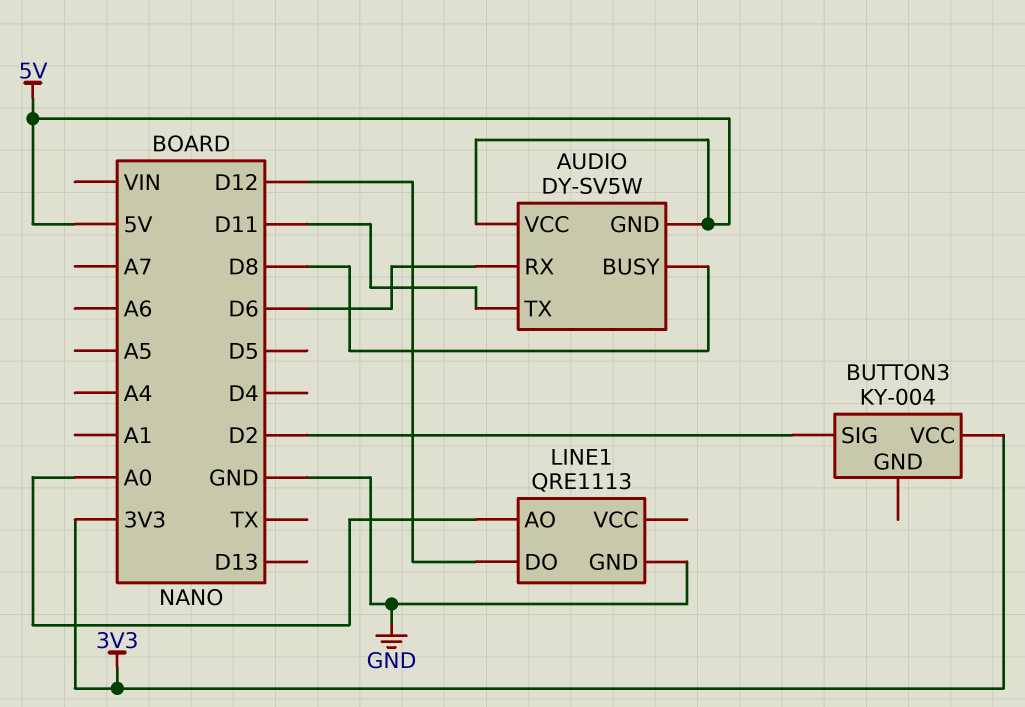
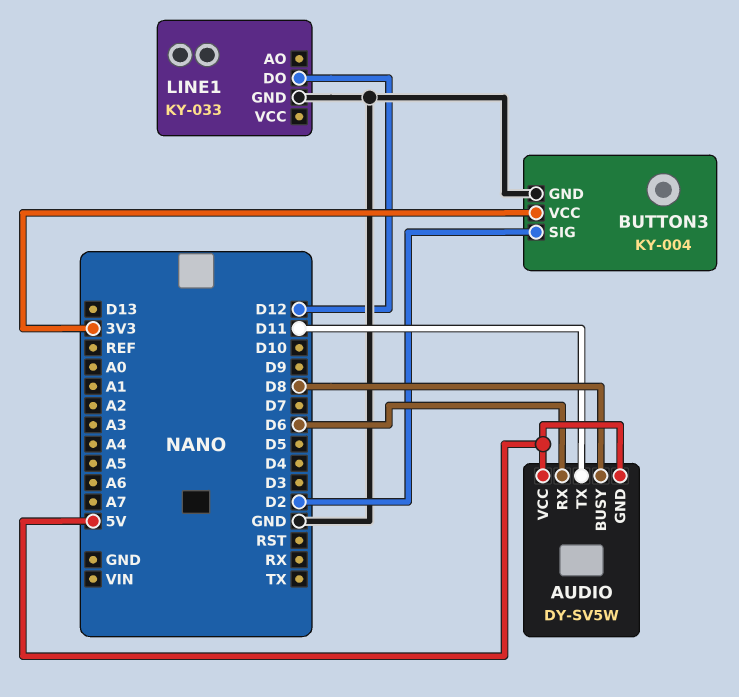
BUTTON3 pin GND: none -> GND
LINE1: QRE1113 -> KY-033
LINE1 pin AO: A0 -> none

